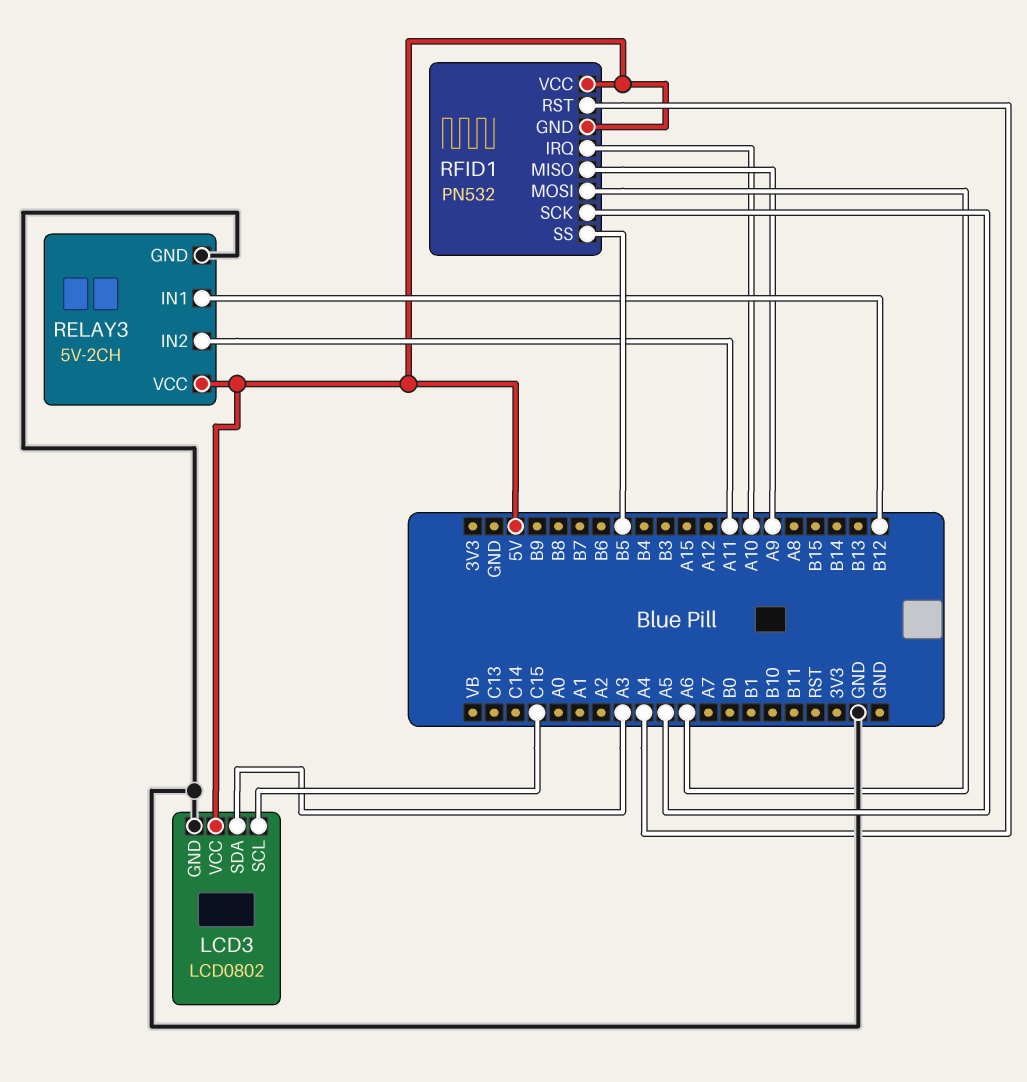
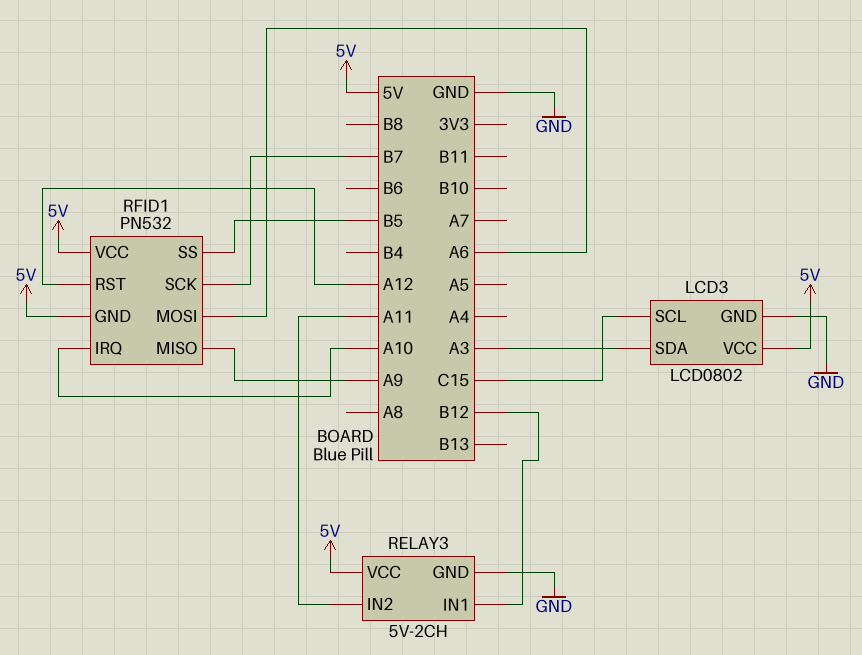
RFID1 pin RST: A4 -> A12
RFID1 pin SCK: A5 -> B7

